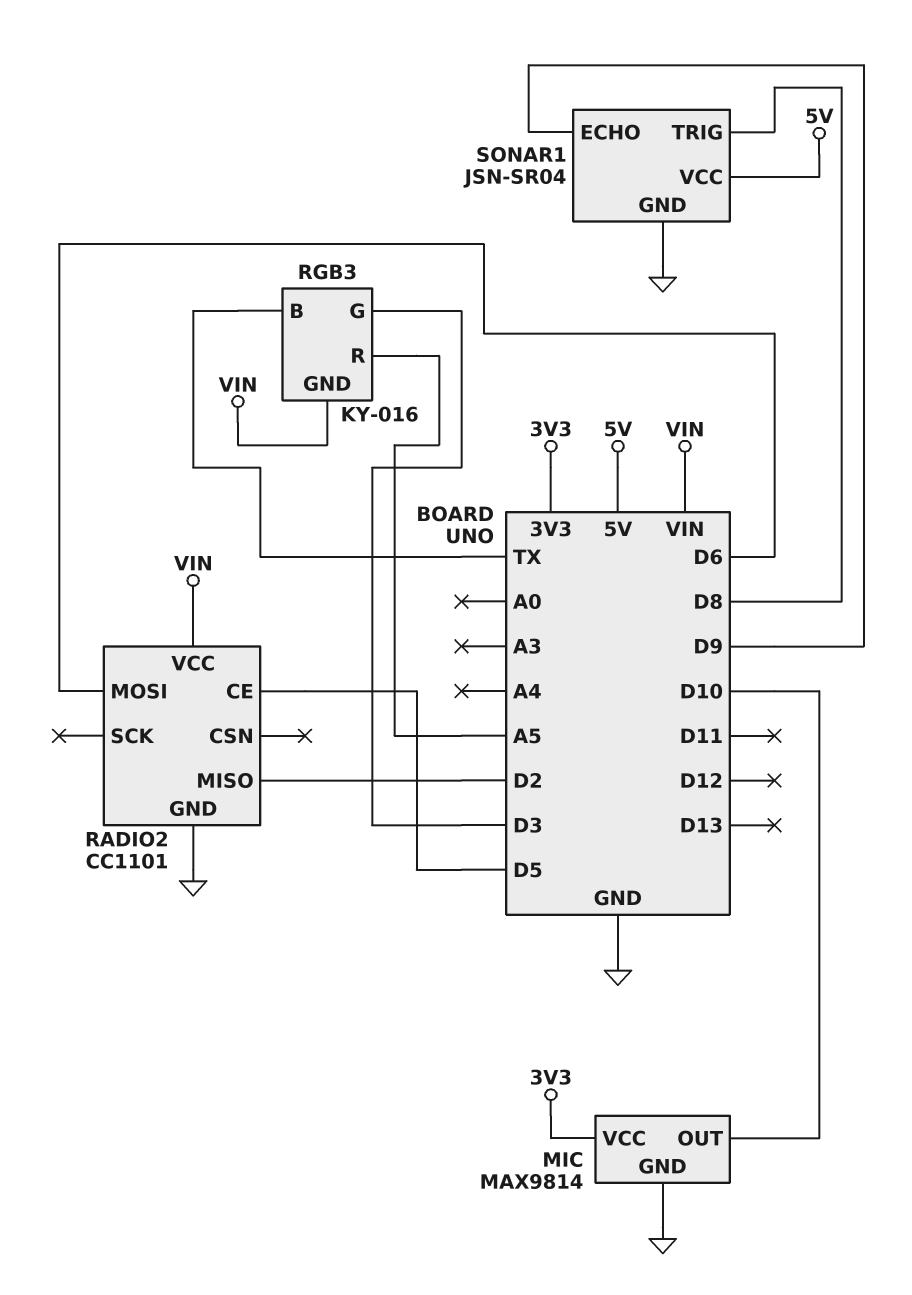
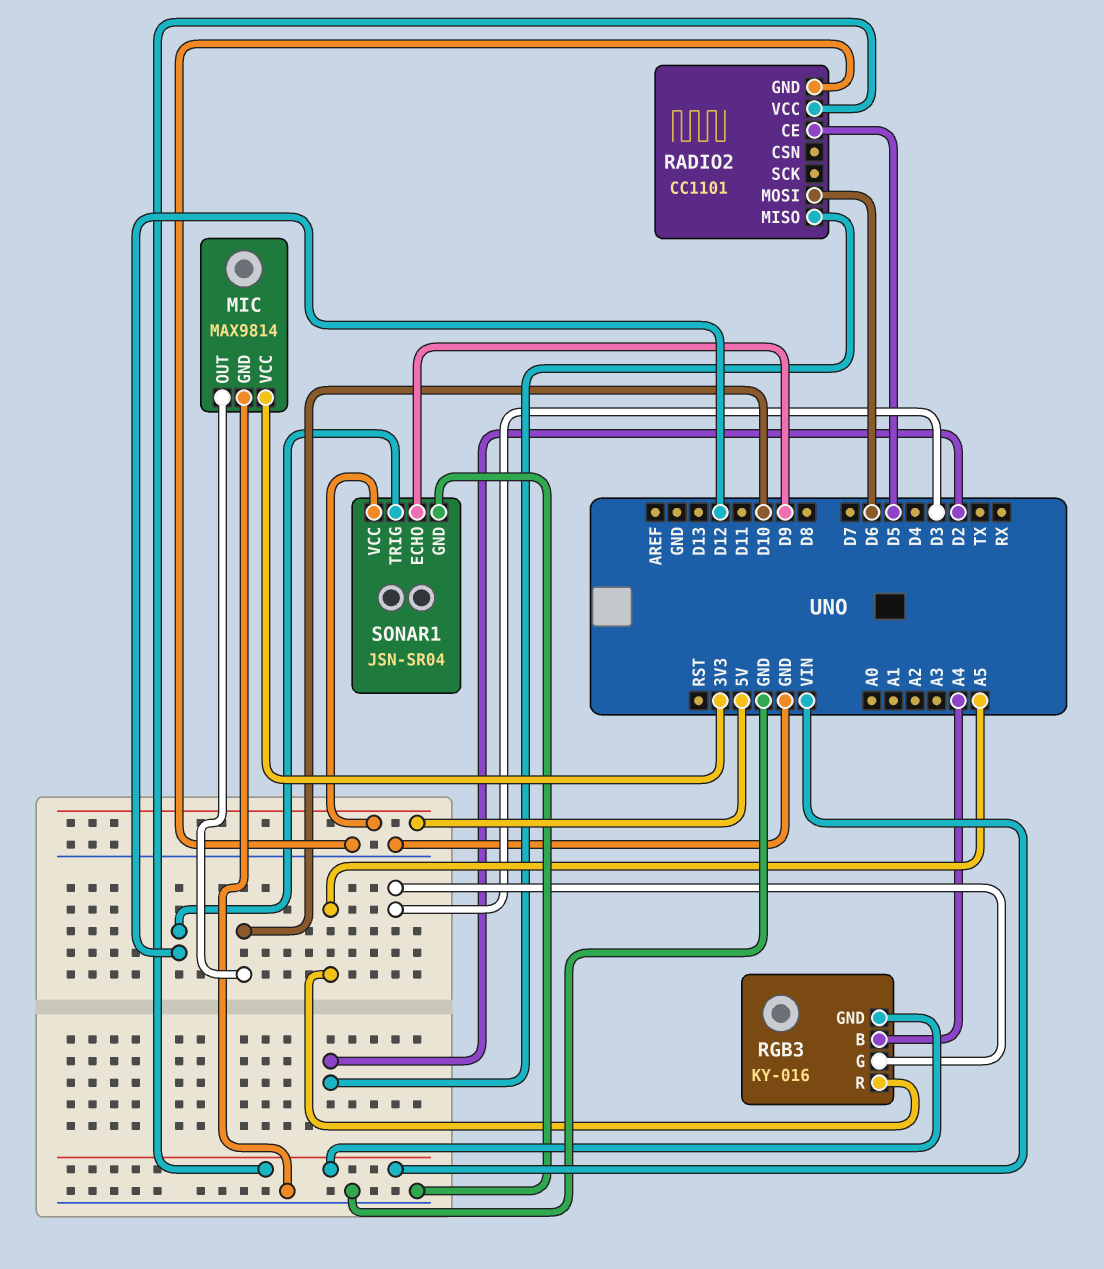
RGB3 pin B: TX -> A4
SONAR1 pin TRIG: D8 -> D12

